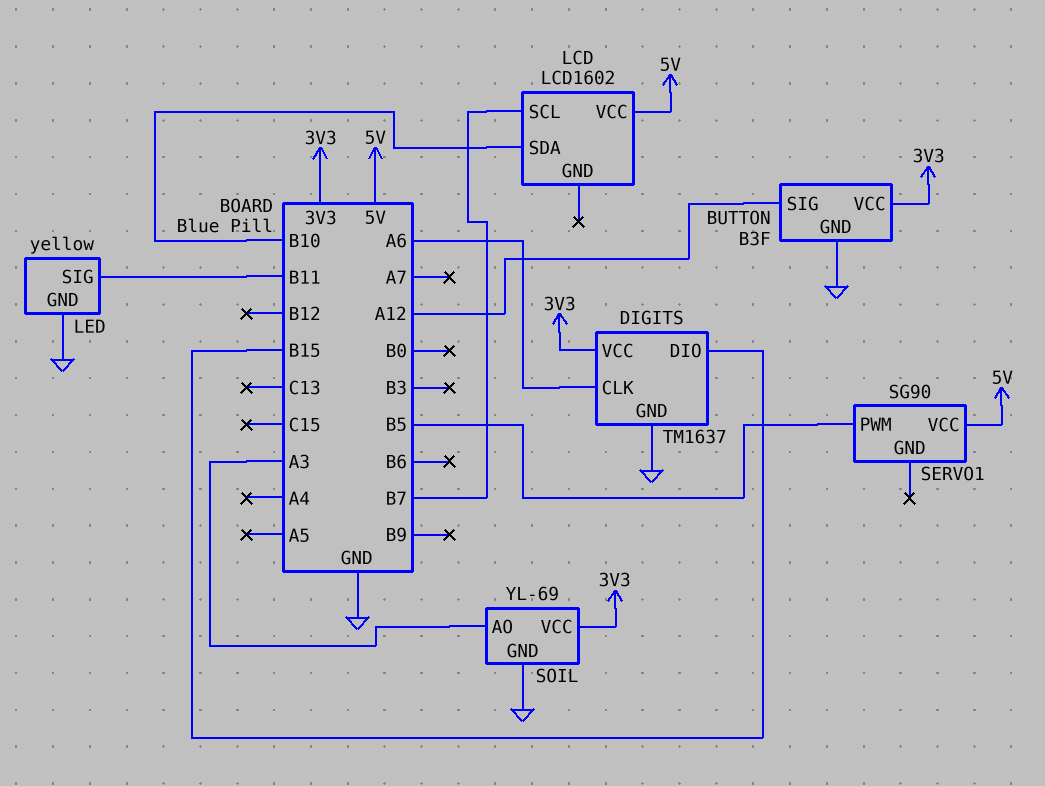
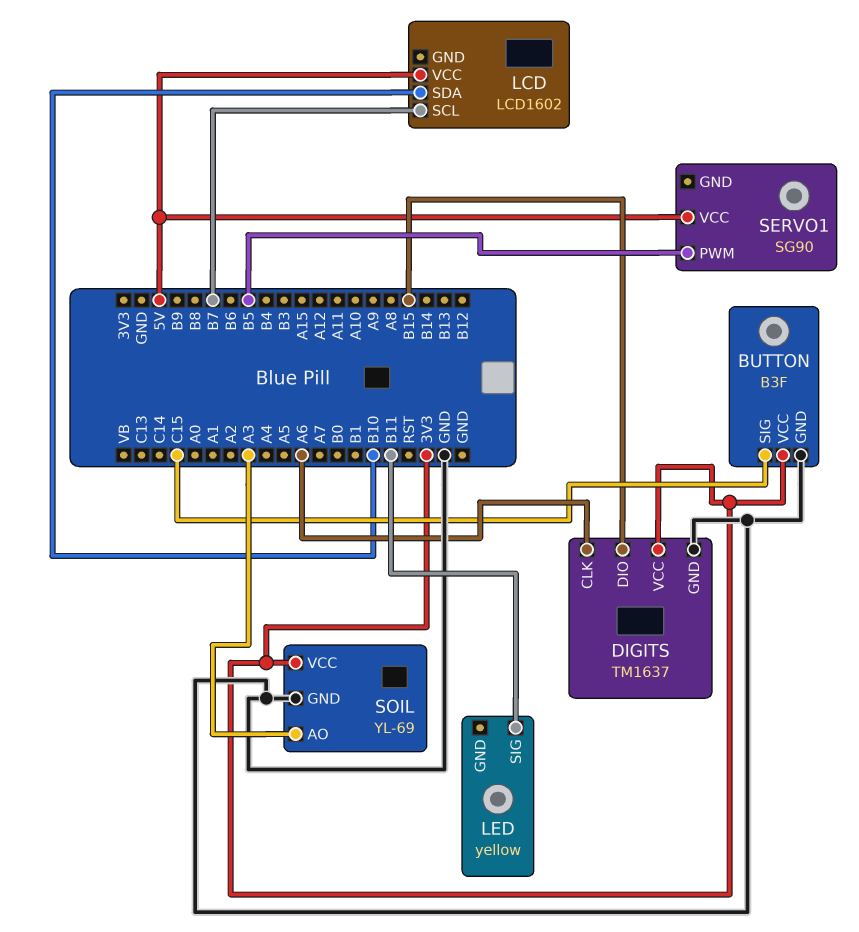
BUTTON pin SIG: A12 -> C15
LED pin GND: GND -> none

